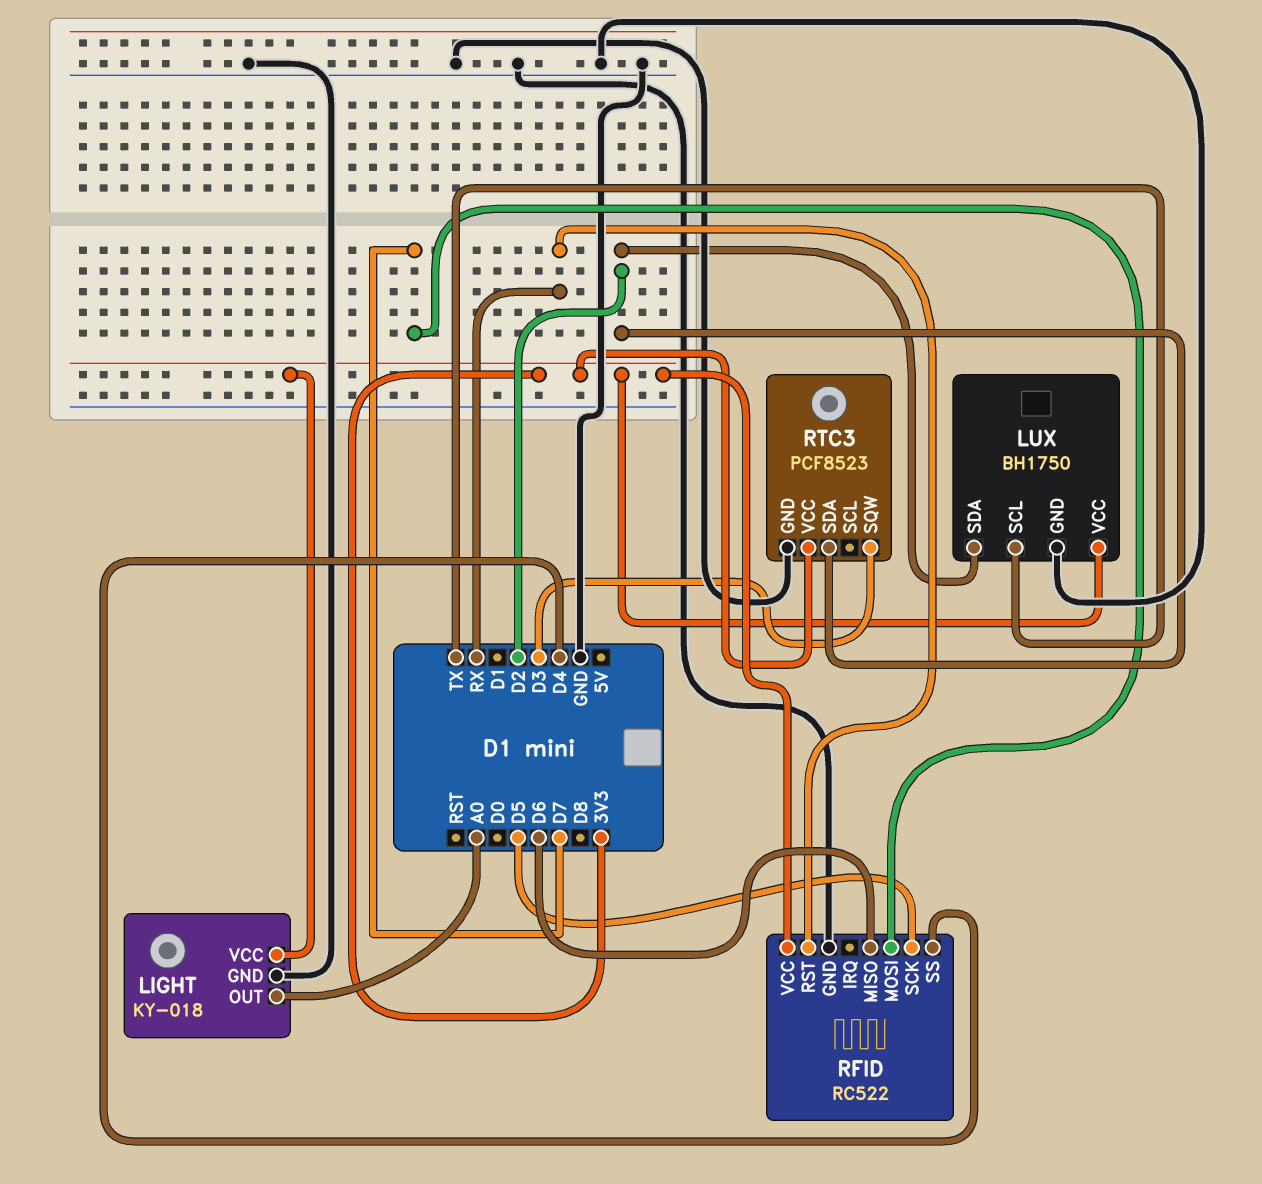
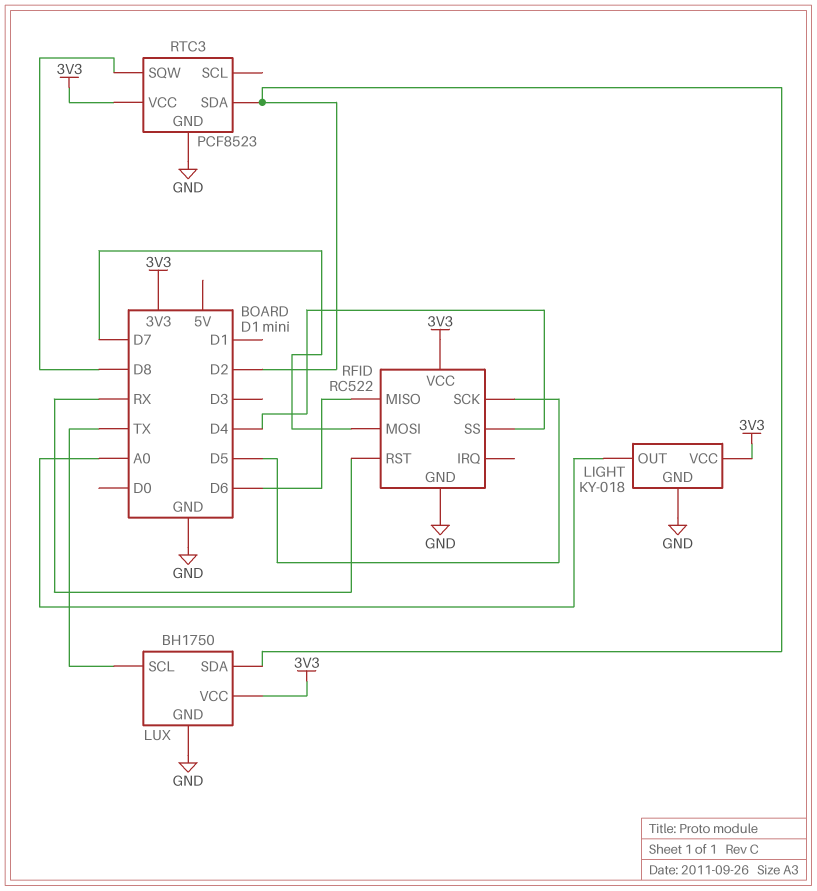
RTC3 pin SQW: D3 -> D8

